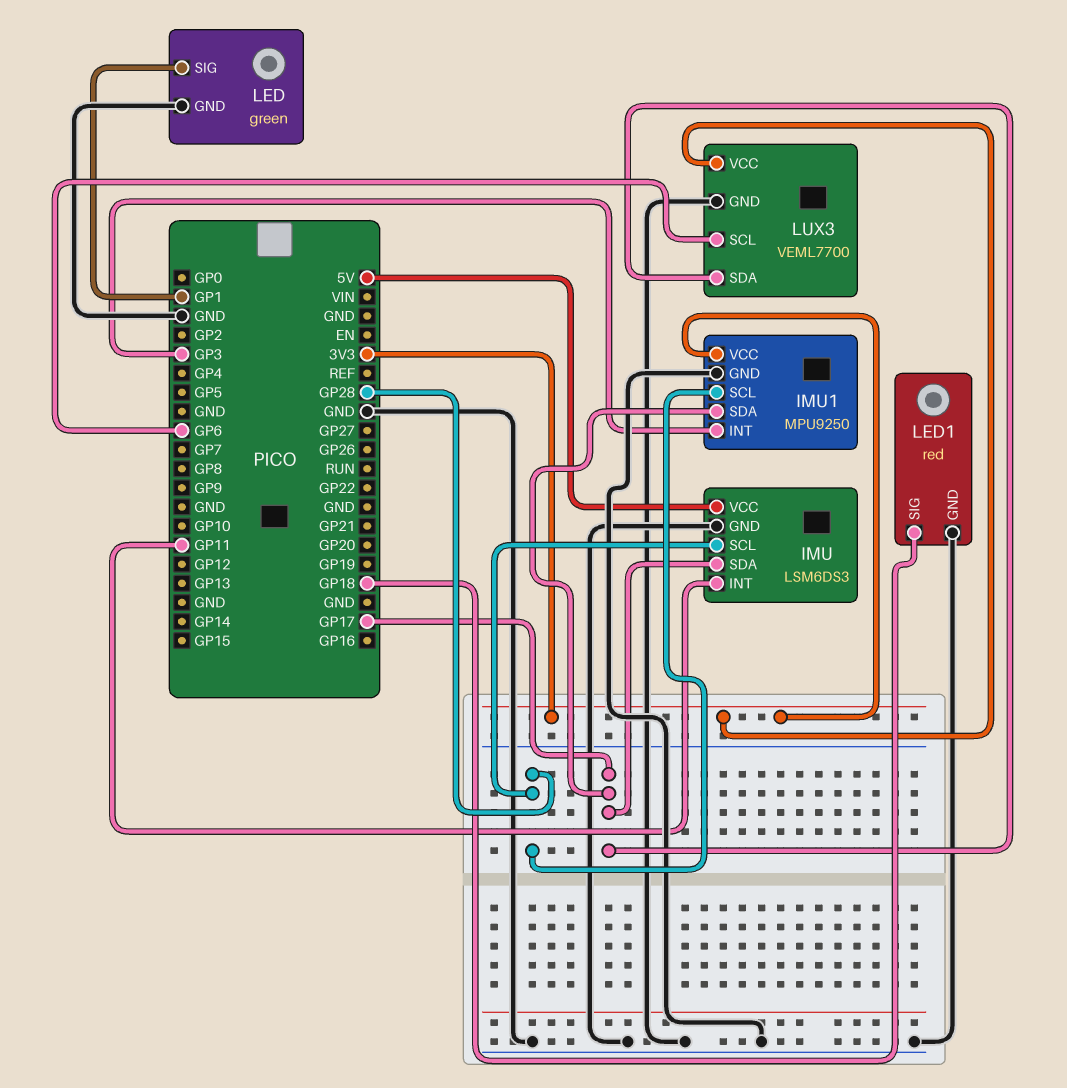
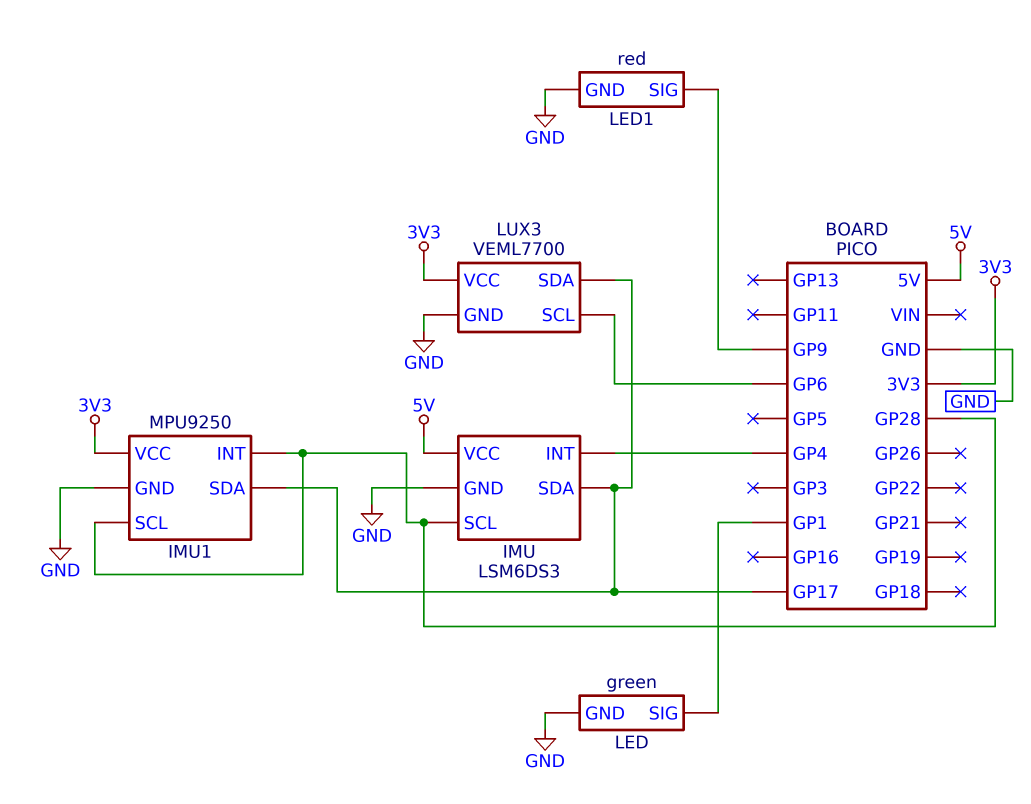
IMU pin INT: GP11 -> GP4
IMU1 pin INT: GP3 -> GP28
LED1 pin SIG: GP18 -> GP9

